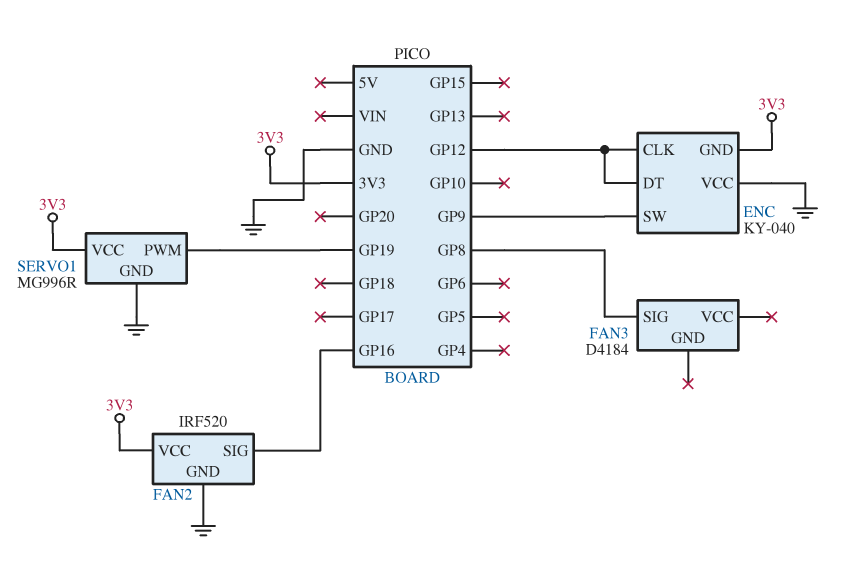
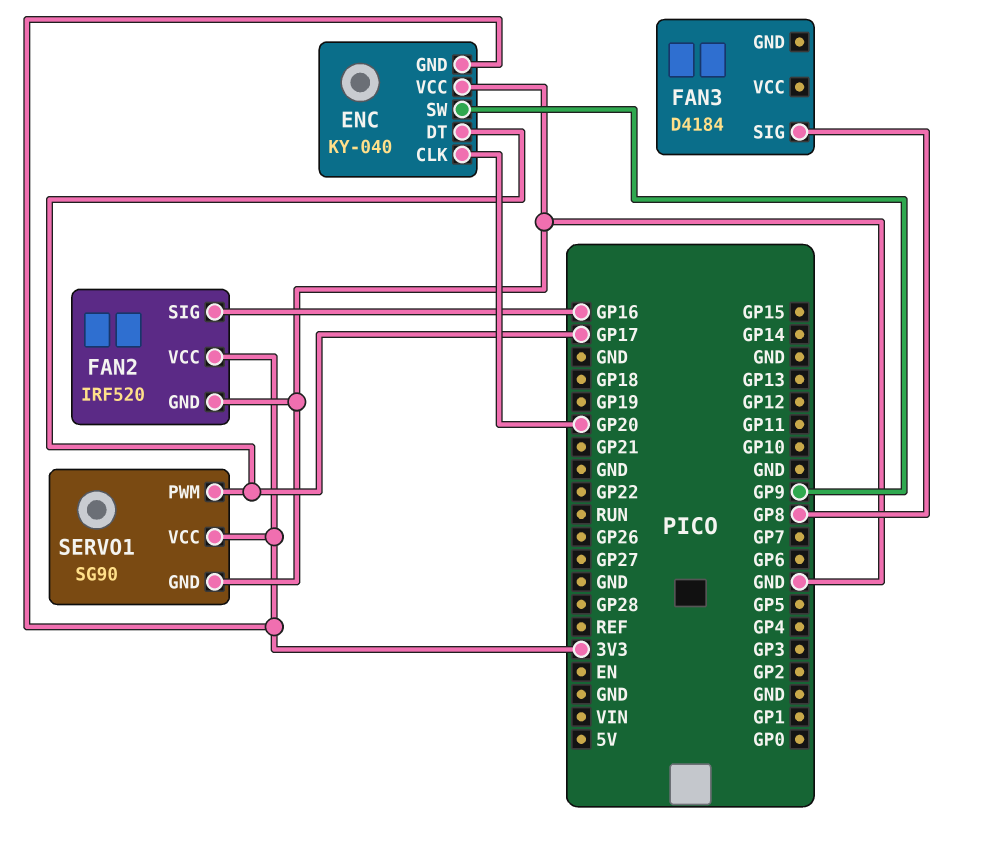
ENC pin CLK: GP12 -> GP20
ENC pin DT: GP12 -> GP17
SERVO1: MG996R -> SG90
SERVO1 pin PWM: GP19 -> GP17

